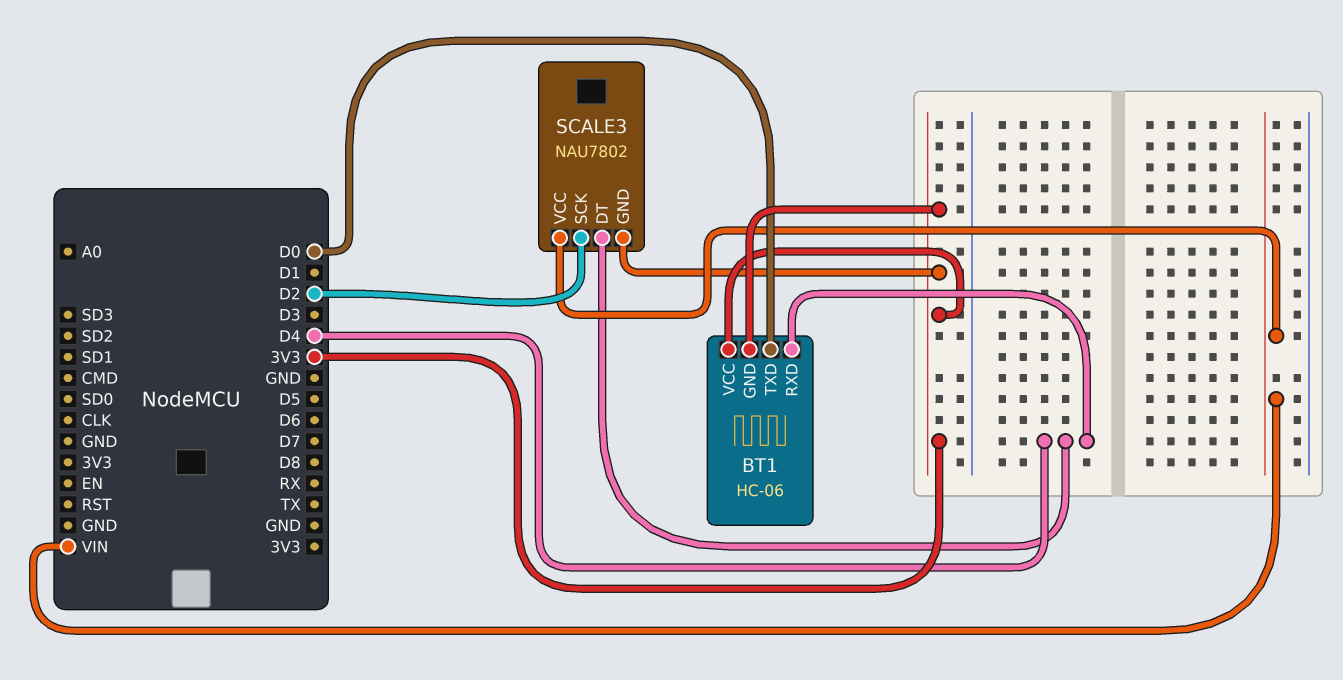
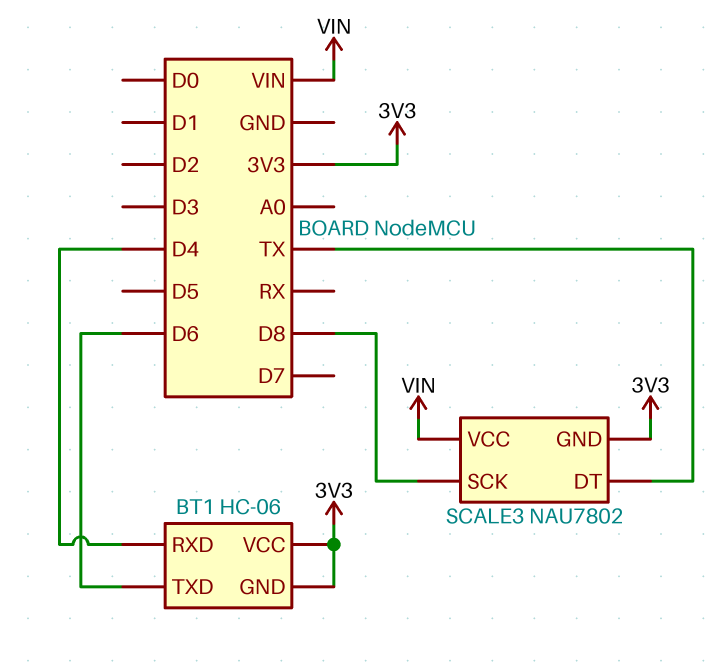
BT1 pin TXD: D0 -> D6
SCALE3 pin DT: D4 -> TX
SCALE3 pin SCK: D2 -> D8

